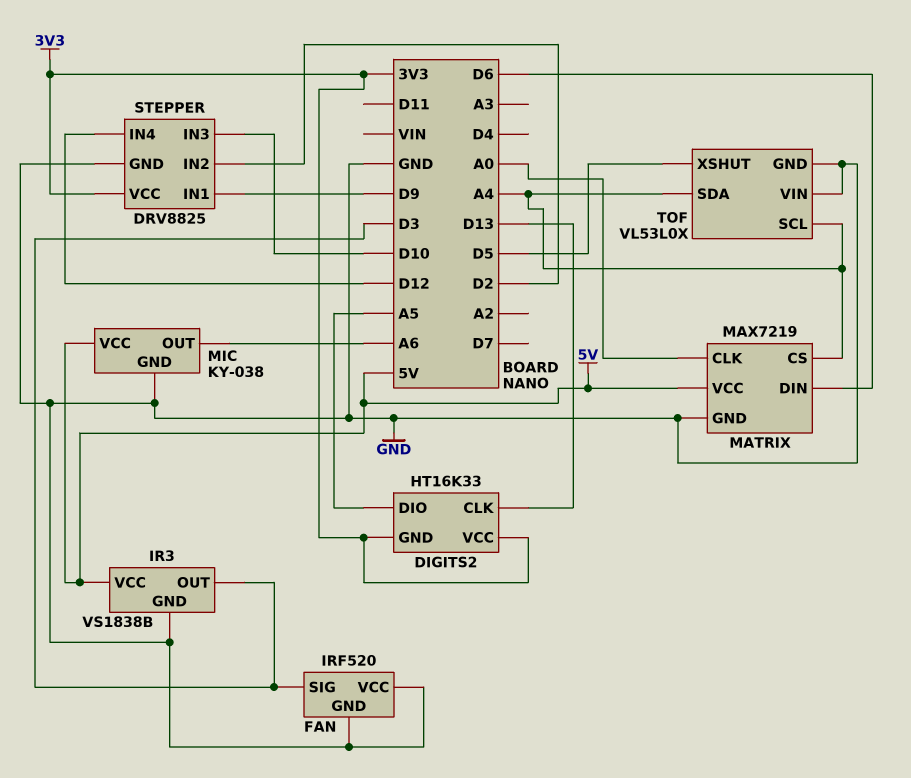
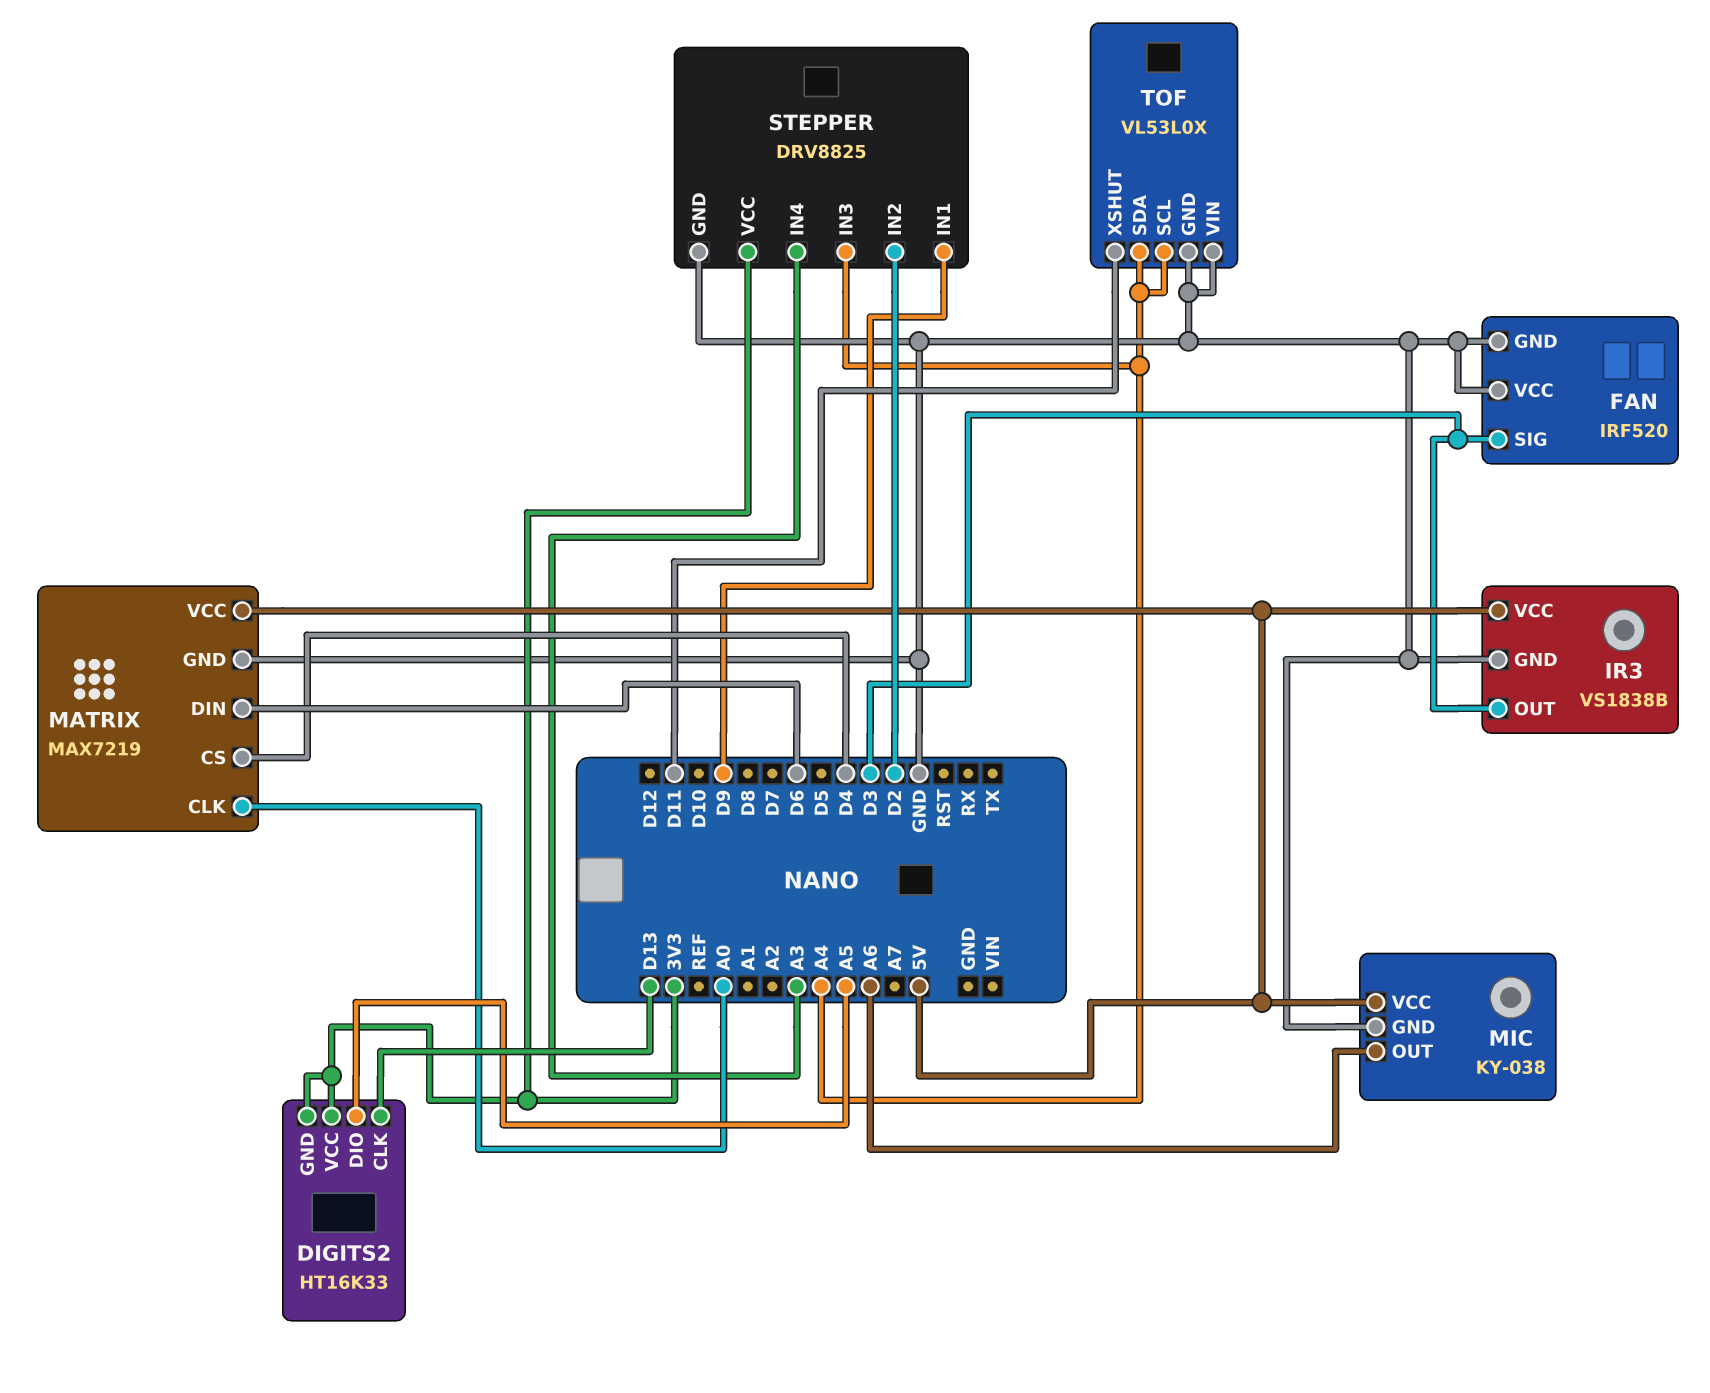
MATRIX pin CS: A4 -> D4
STEPPER pin IN3: D10 -> A4
STEPPER pin IN4: D12 -> A3
TOF pin XSHUT: D5 -> D11

